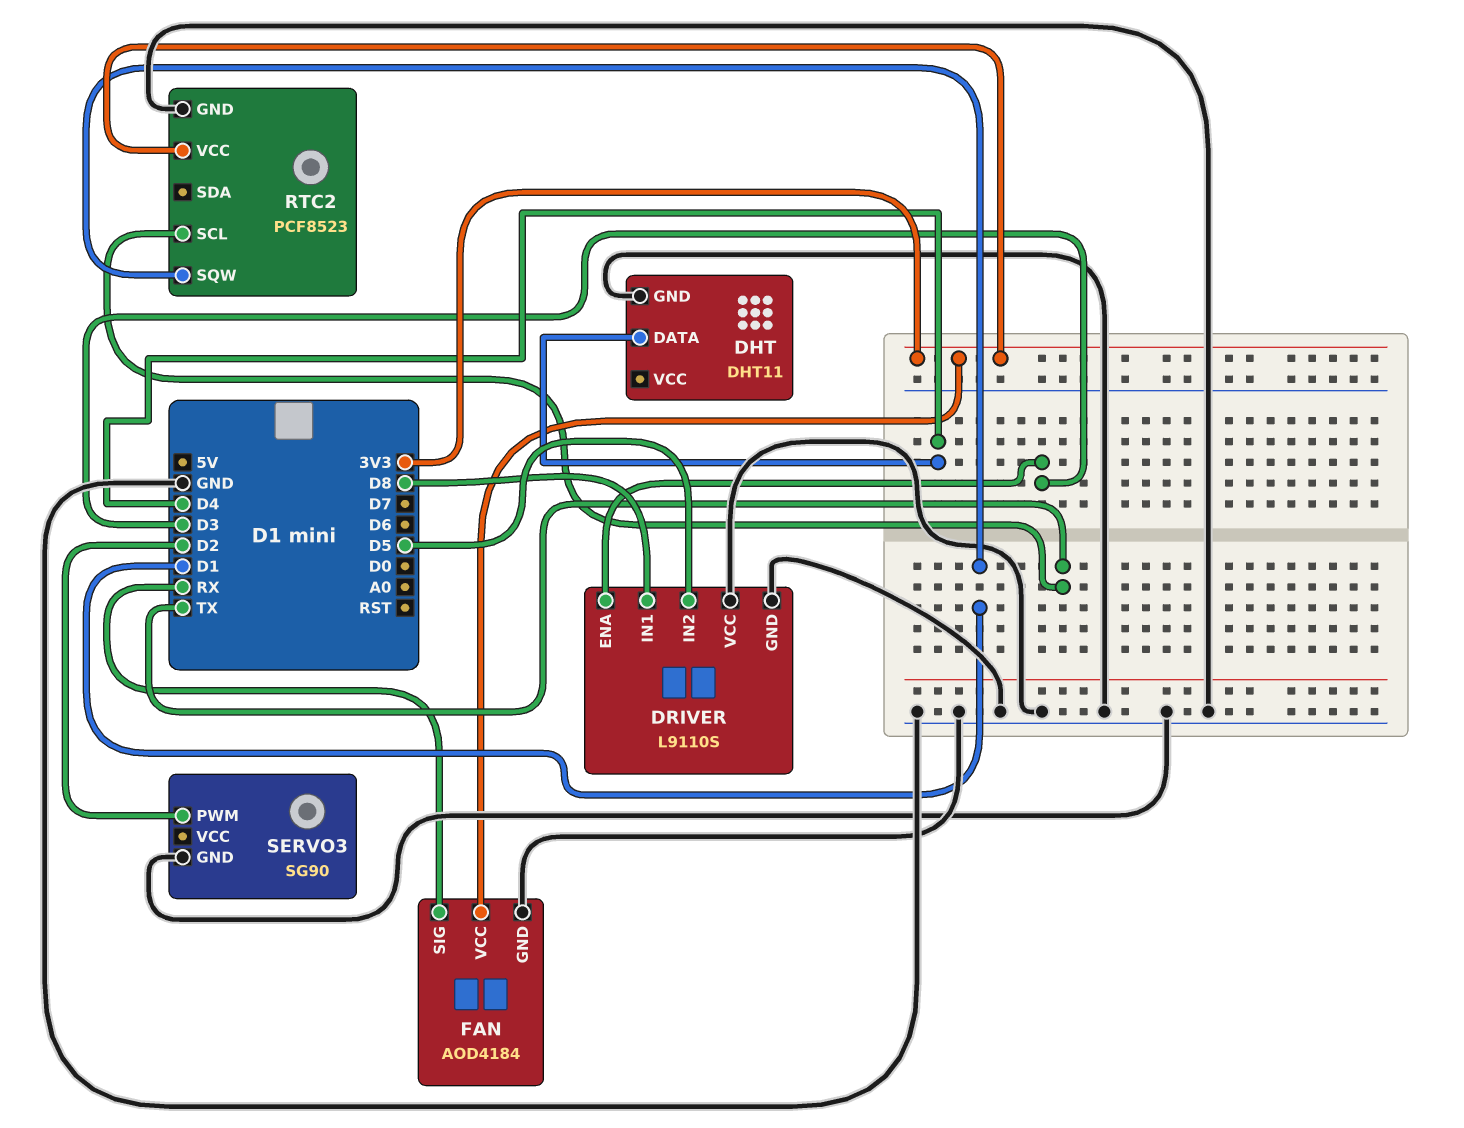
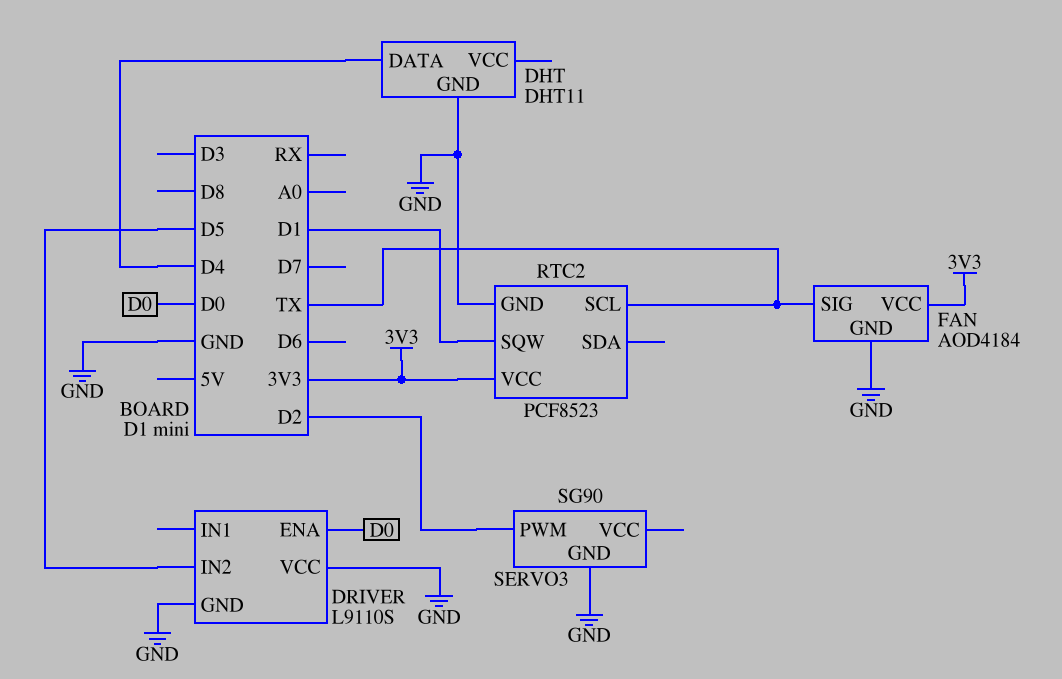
DRIVER pin ENA: D3 -> D0
DRIVER pin IN1: D8 -> none
FAN pin SIG: RX -> TX

